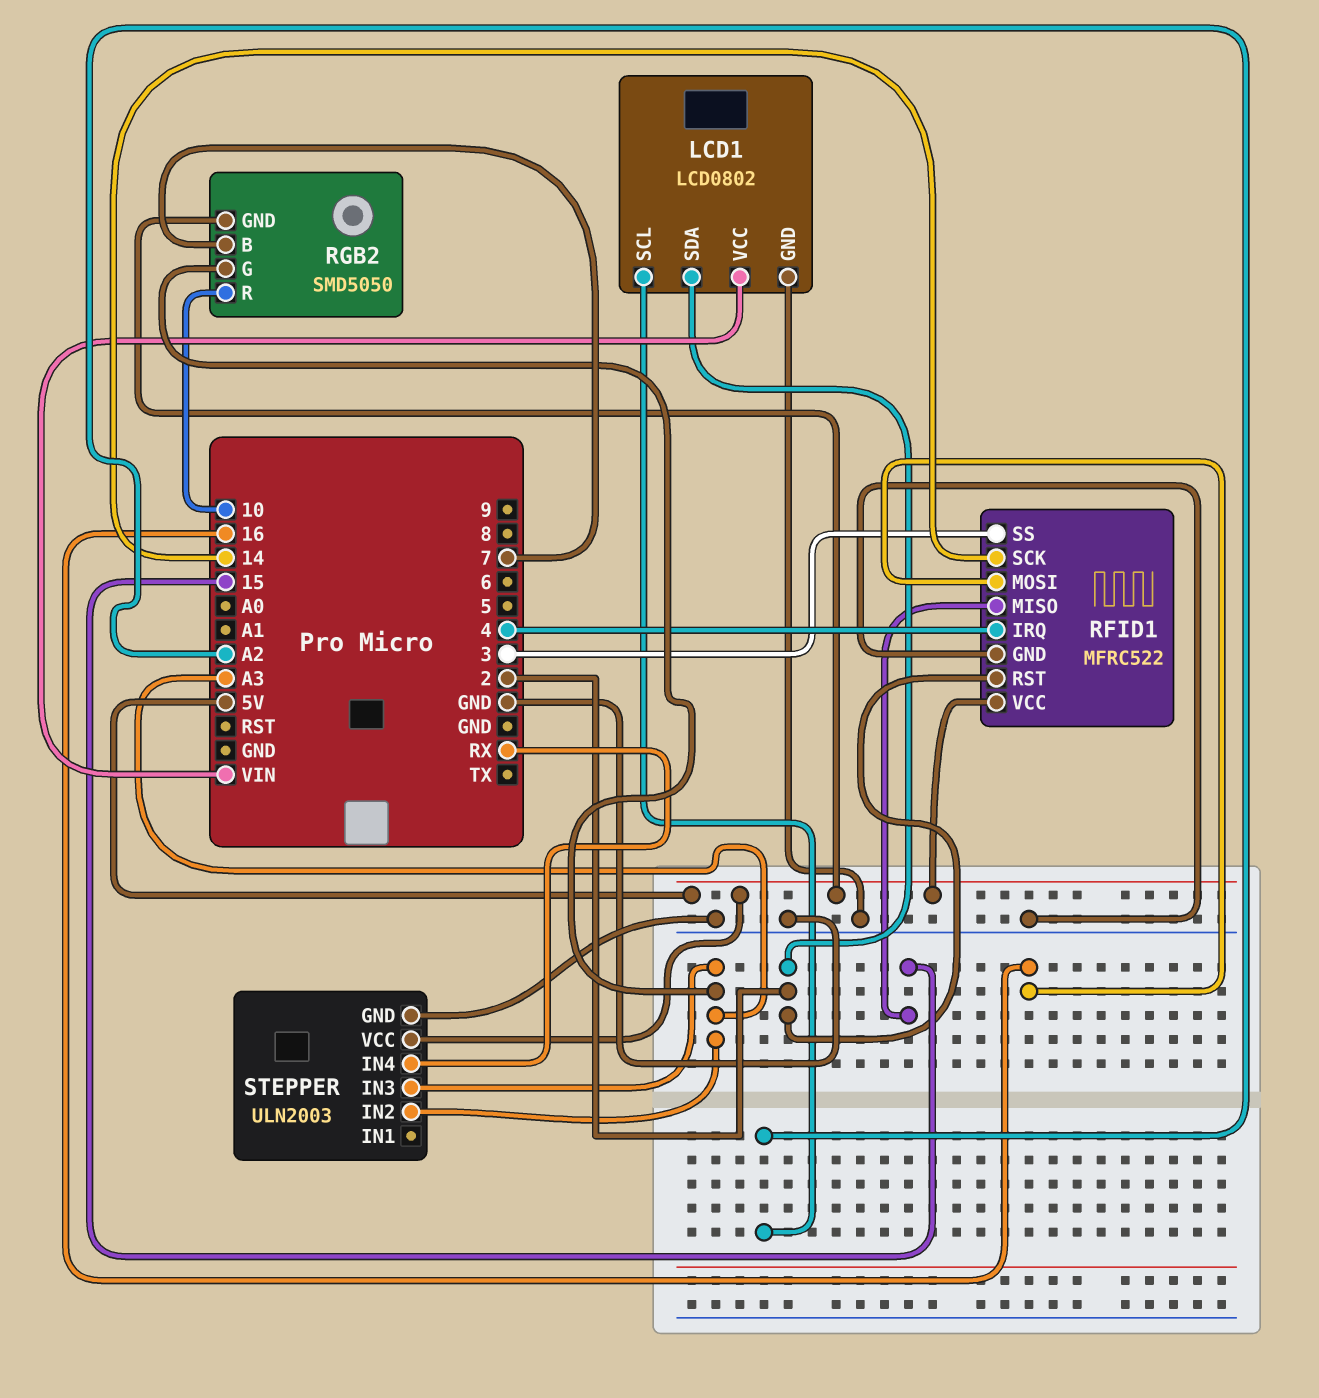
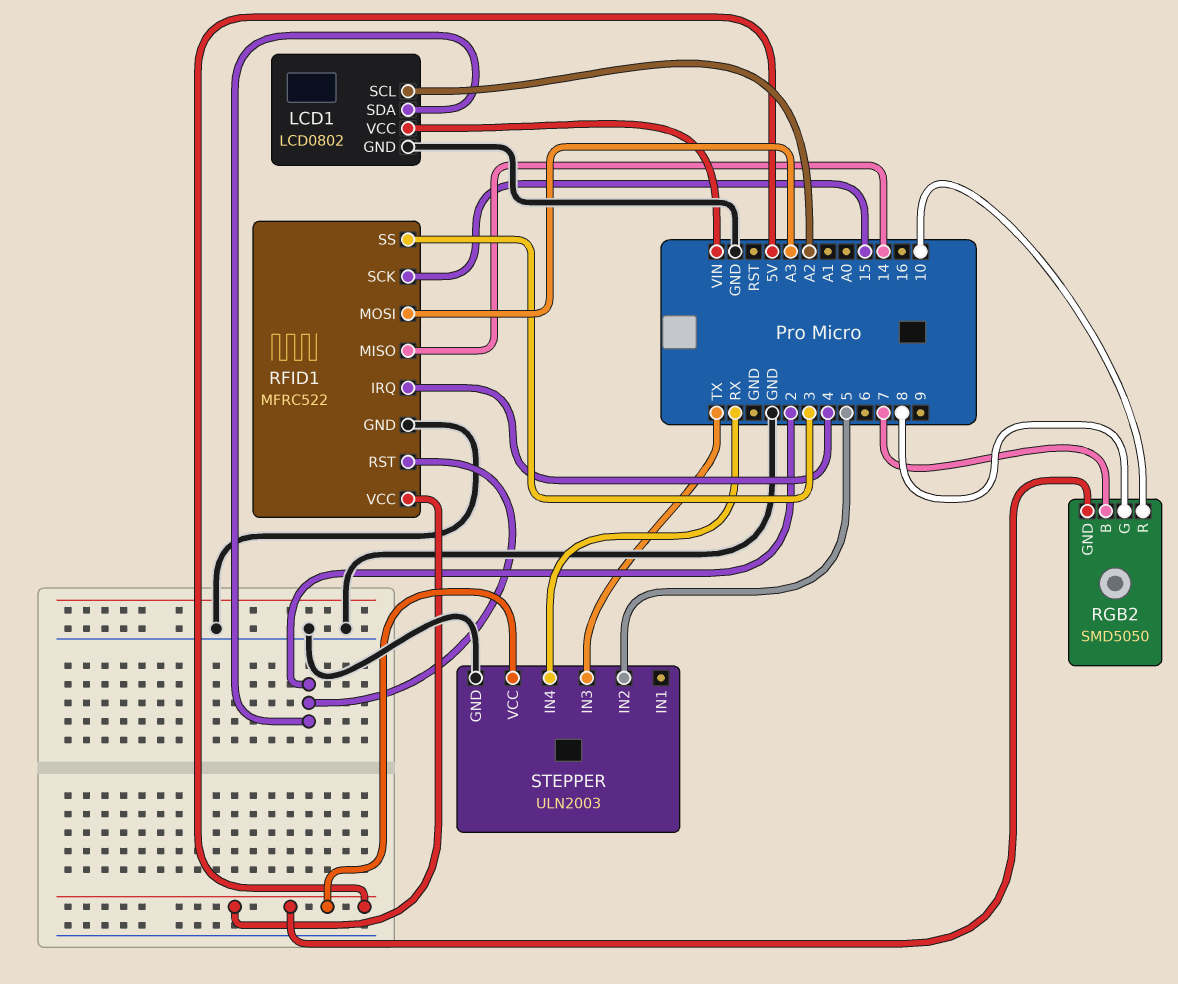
RFID1 pin MISO: 15 -> 14
RFID1 pin MOSI: 16 -> A3
RFID1 pin SCK: 14 -> 15
RGB2 pin G: A3 -> 8
STEPPER pin IN2: A3 -> 5
STEPPER pin IN3: A3 -> TX

